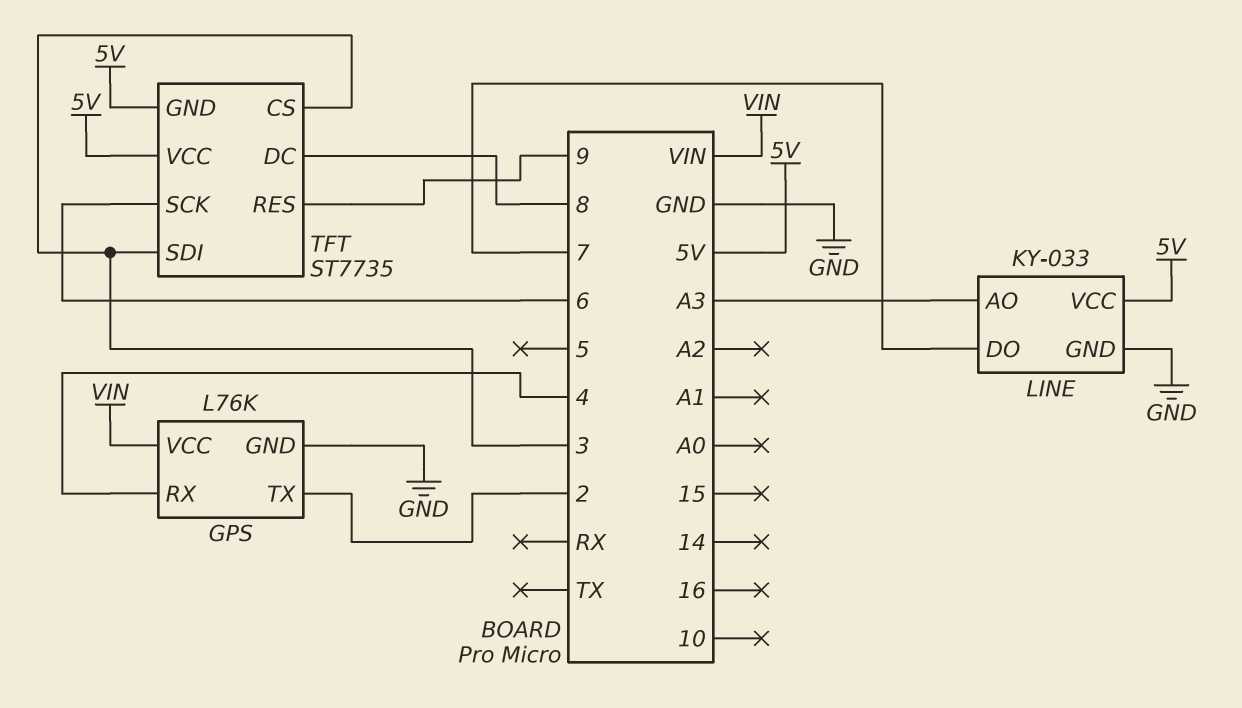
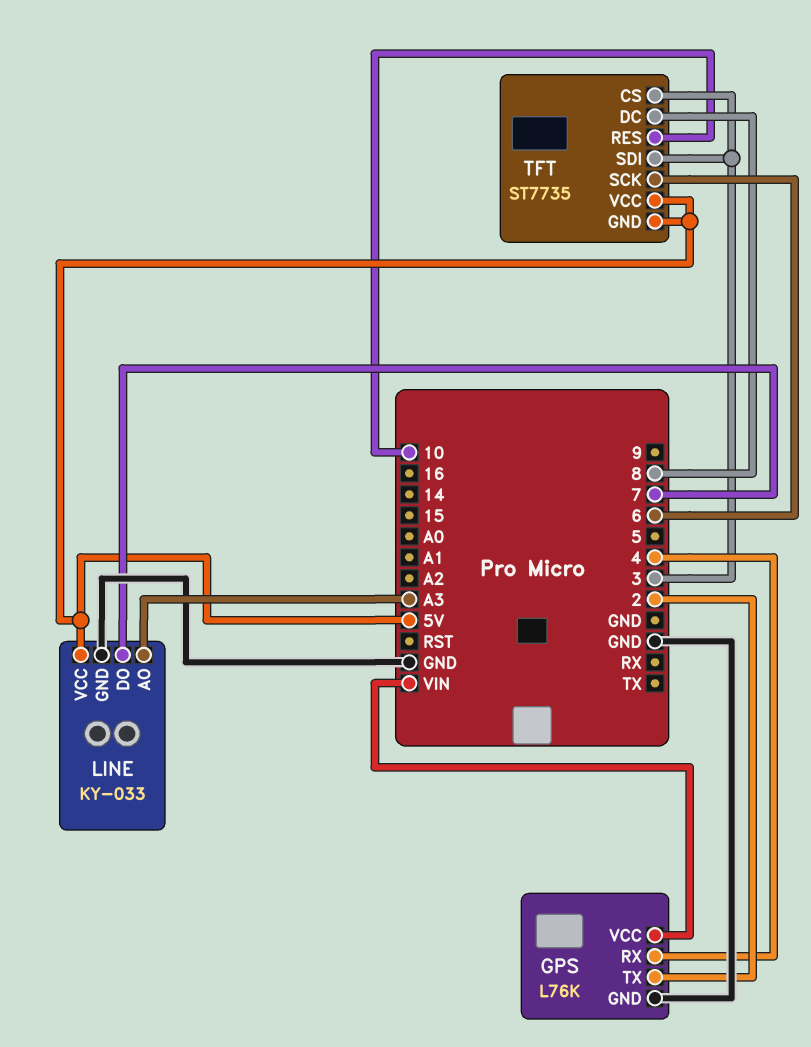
TFT pin RES: 9 -> 10

